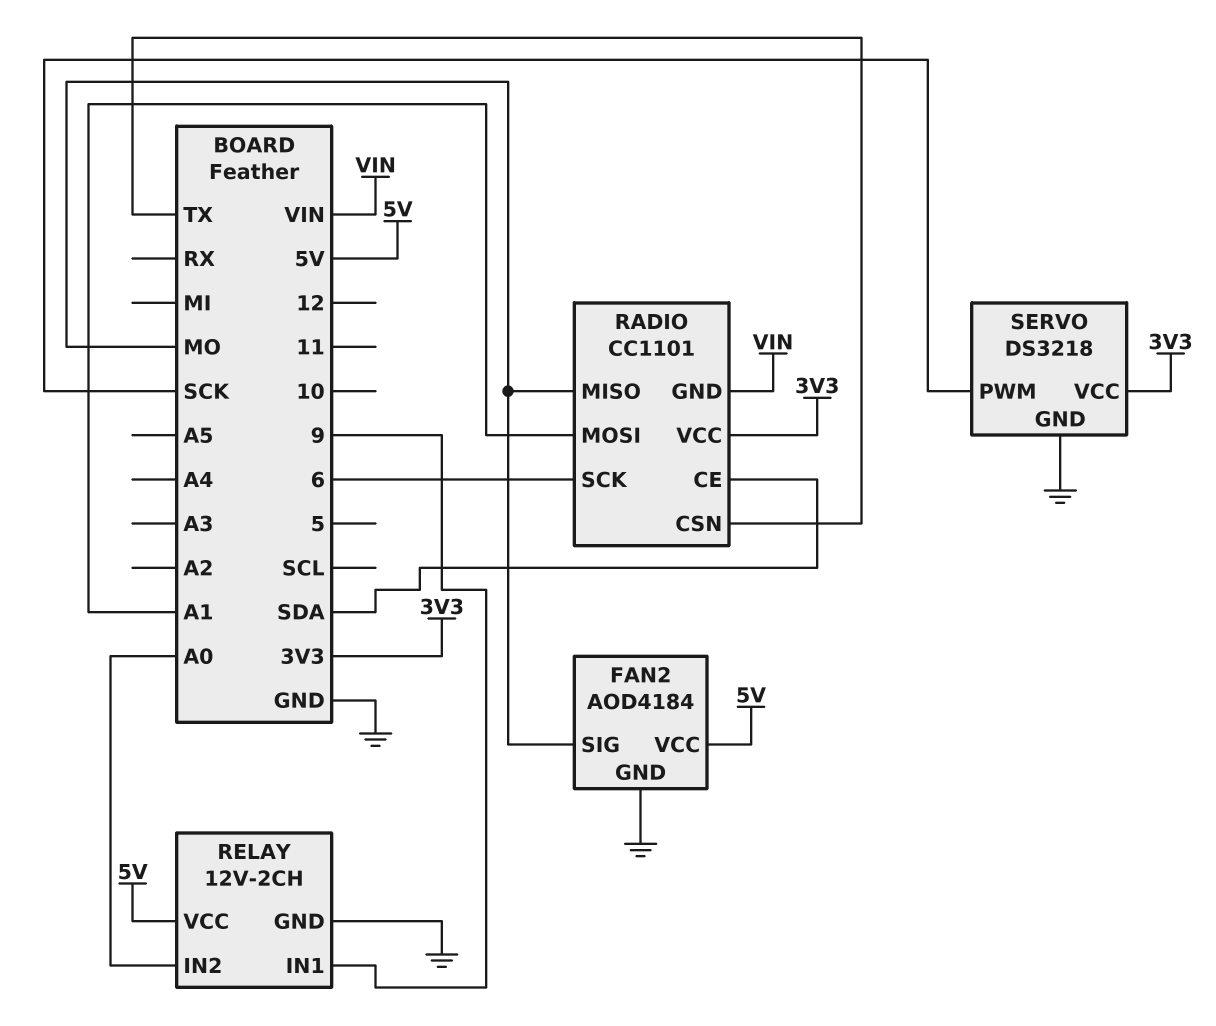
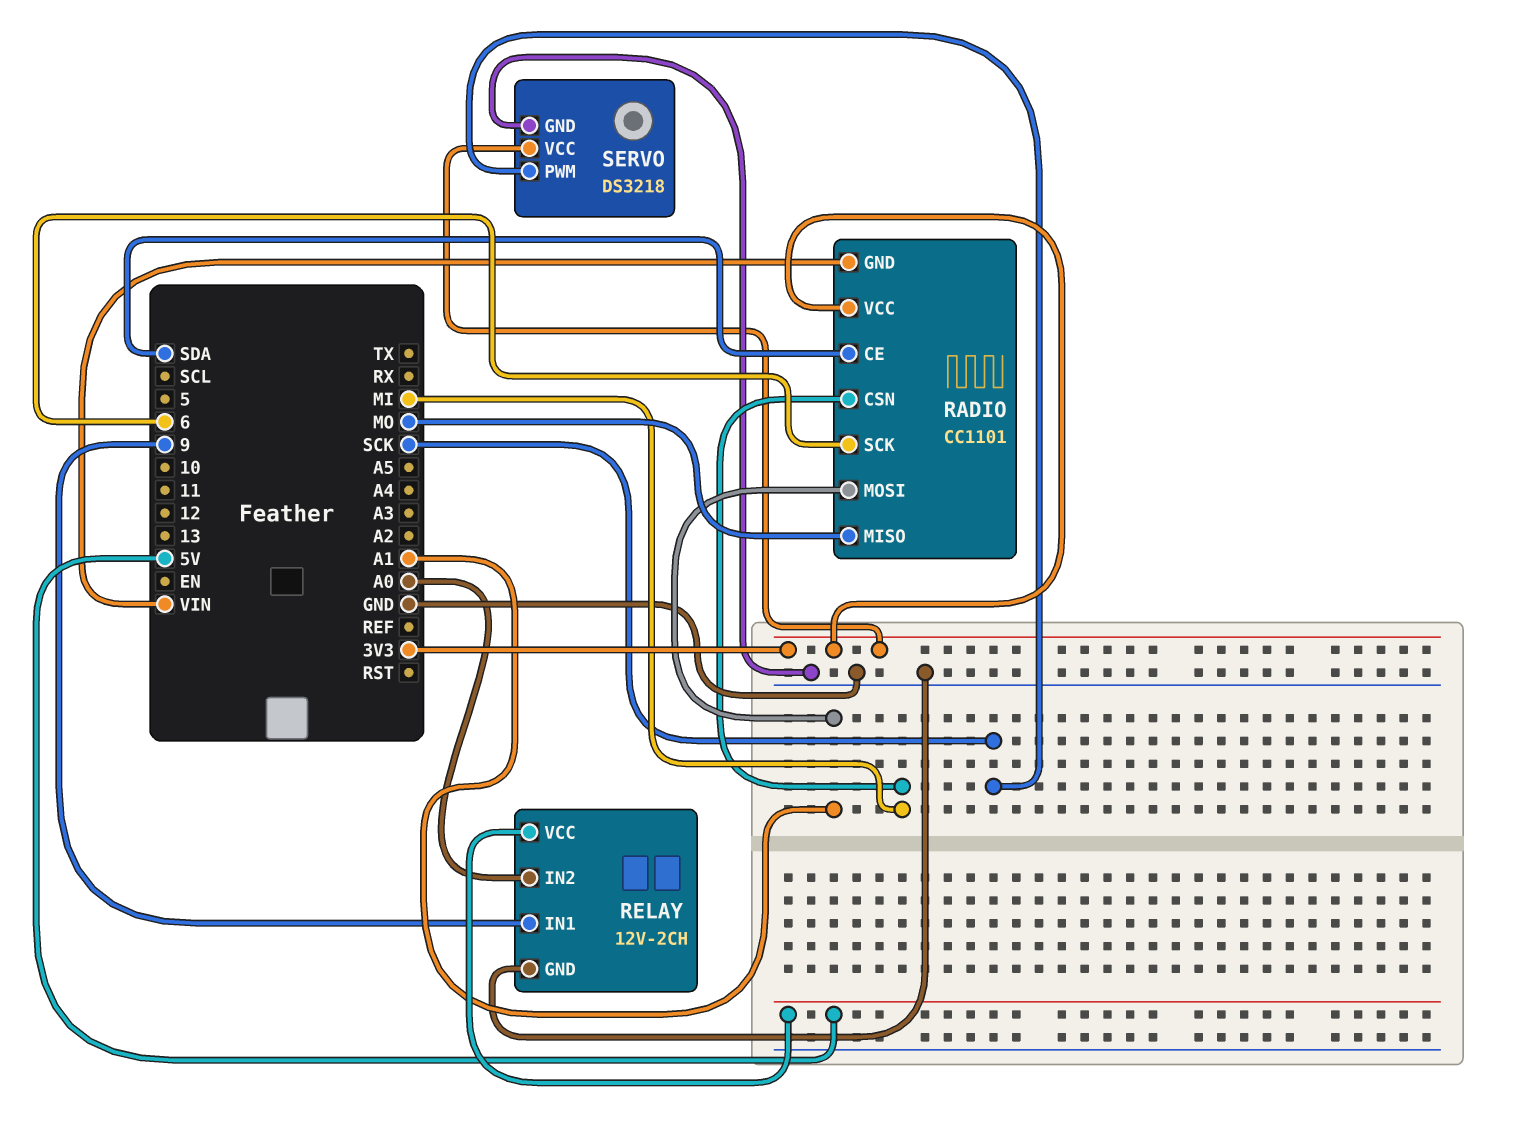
FAN2: AOD4184 -> none
FAN2 pin GND: GND -> none
FAN2 pin SIG: MO -> none
FAN2 pin VCC: 5V -> none
RADIO pin CSN: TX -> MI

